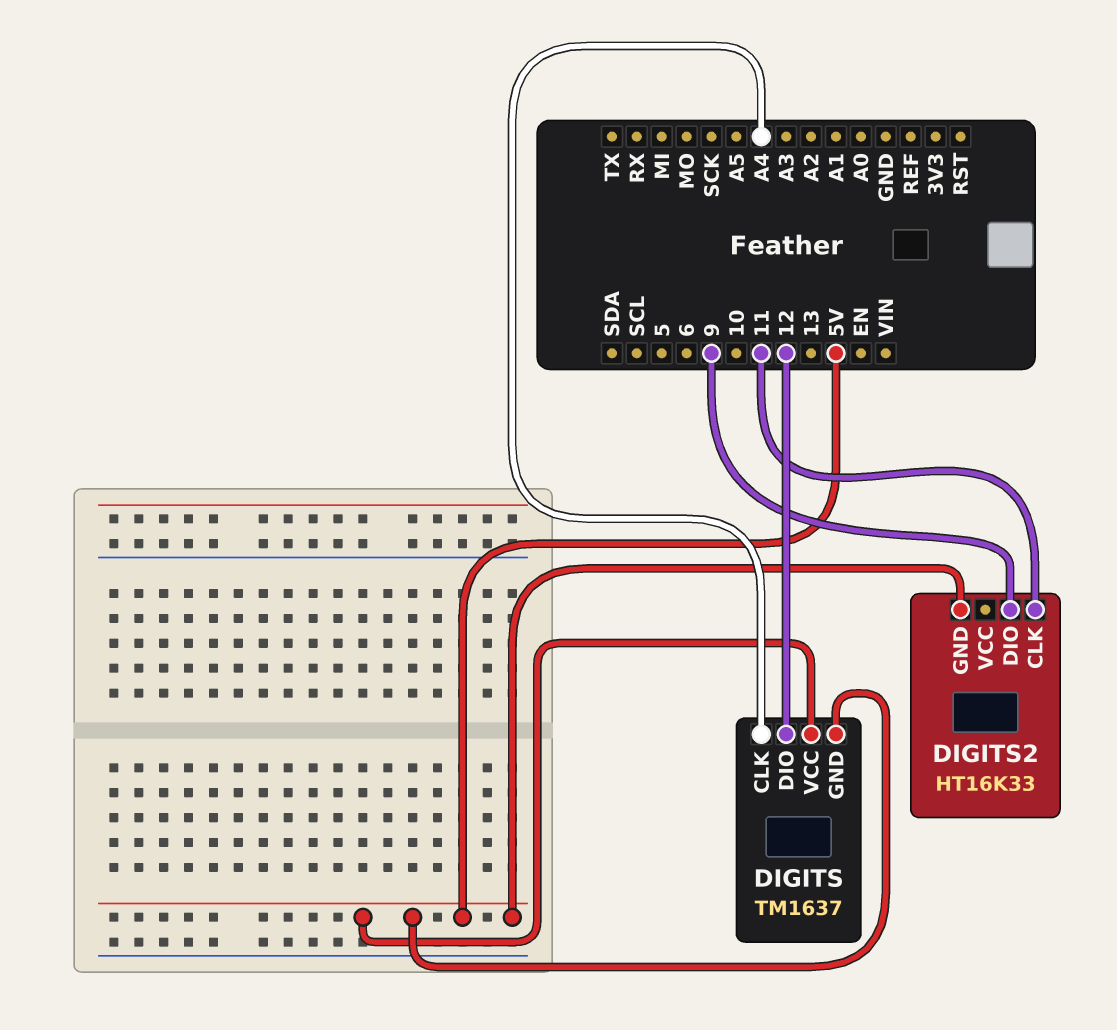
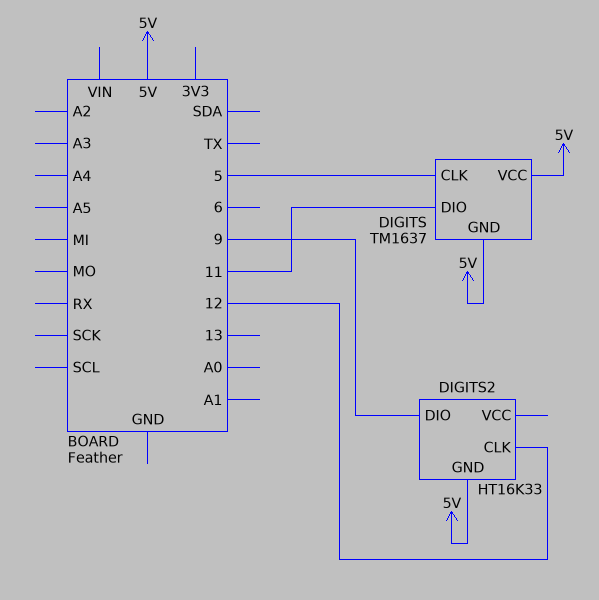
DIGITS pin CLK: A4 -> 5
DIGITS pin DIO: 12 -> 11
DIGITS2 pin CLK: 11 -> 12

